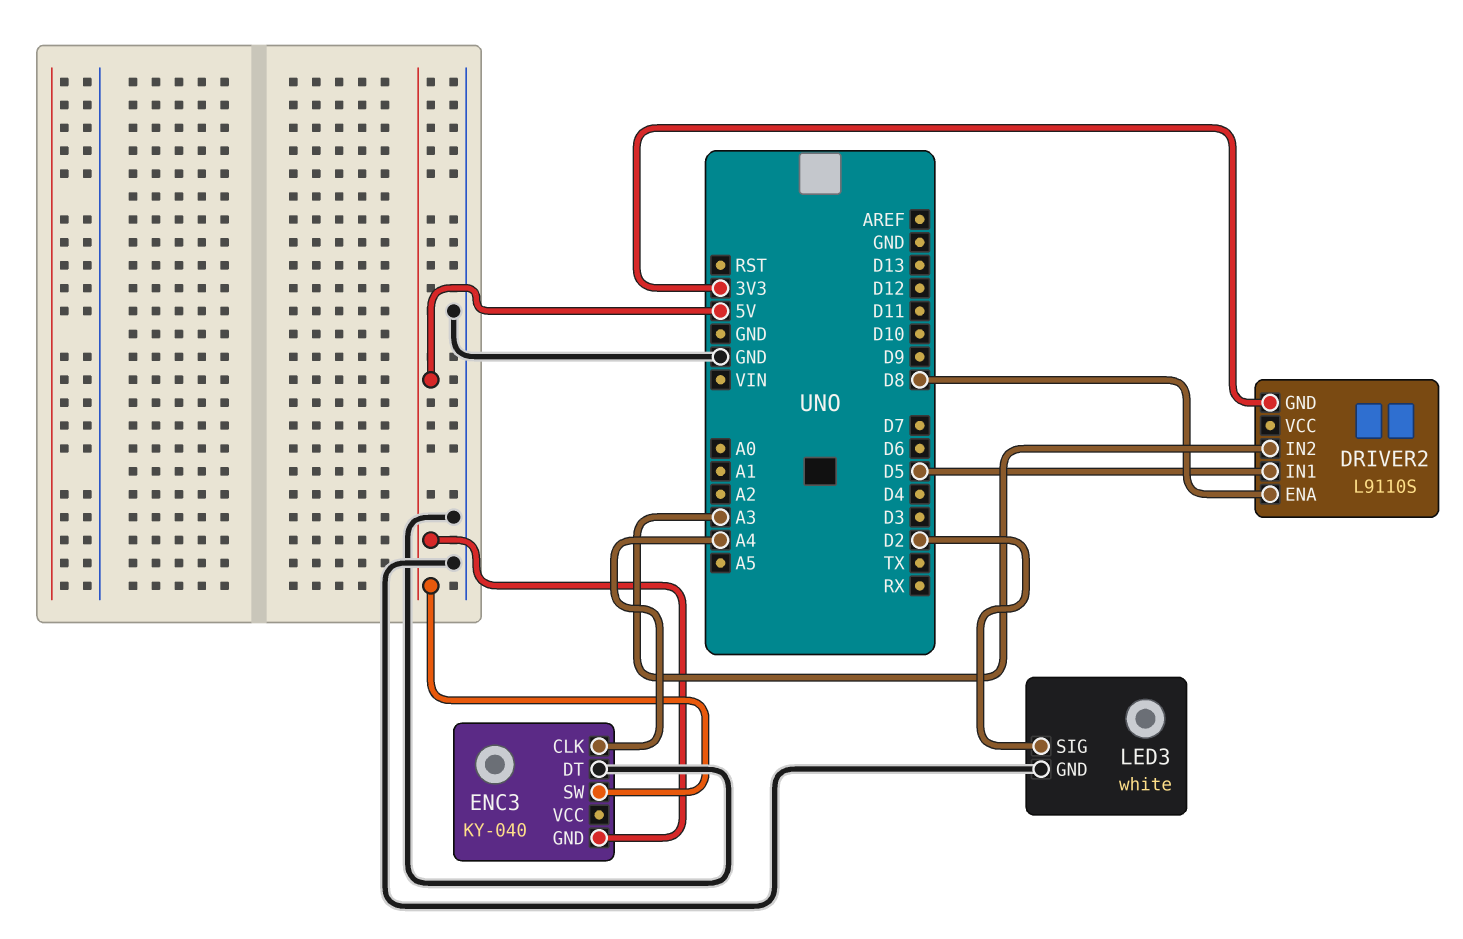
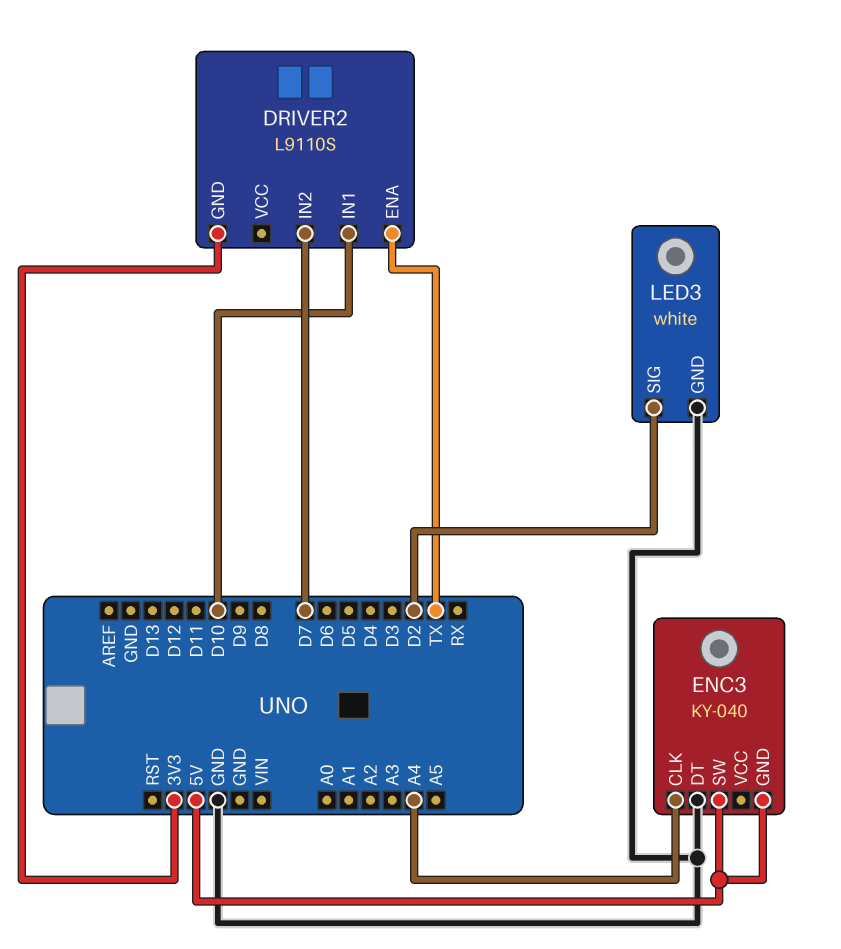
DRIVER2 pin ENA: D8 -> TX
DRIVER2 pin IN1: D5 -> D10
DRIVER2 pin IN2: A3 -> D7

